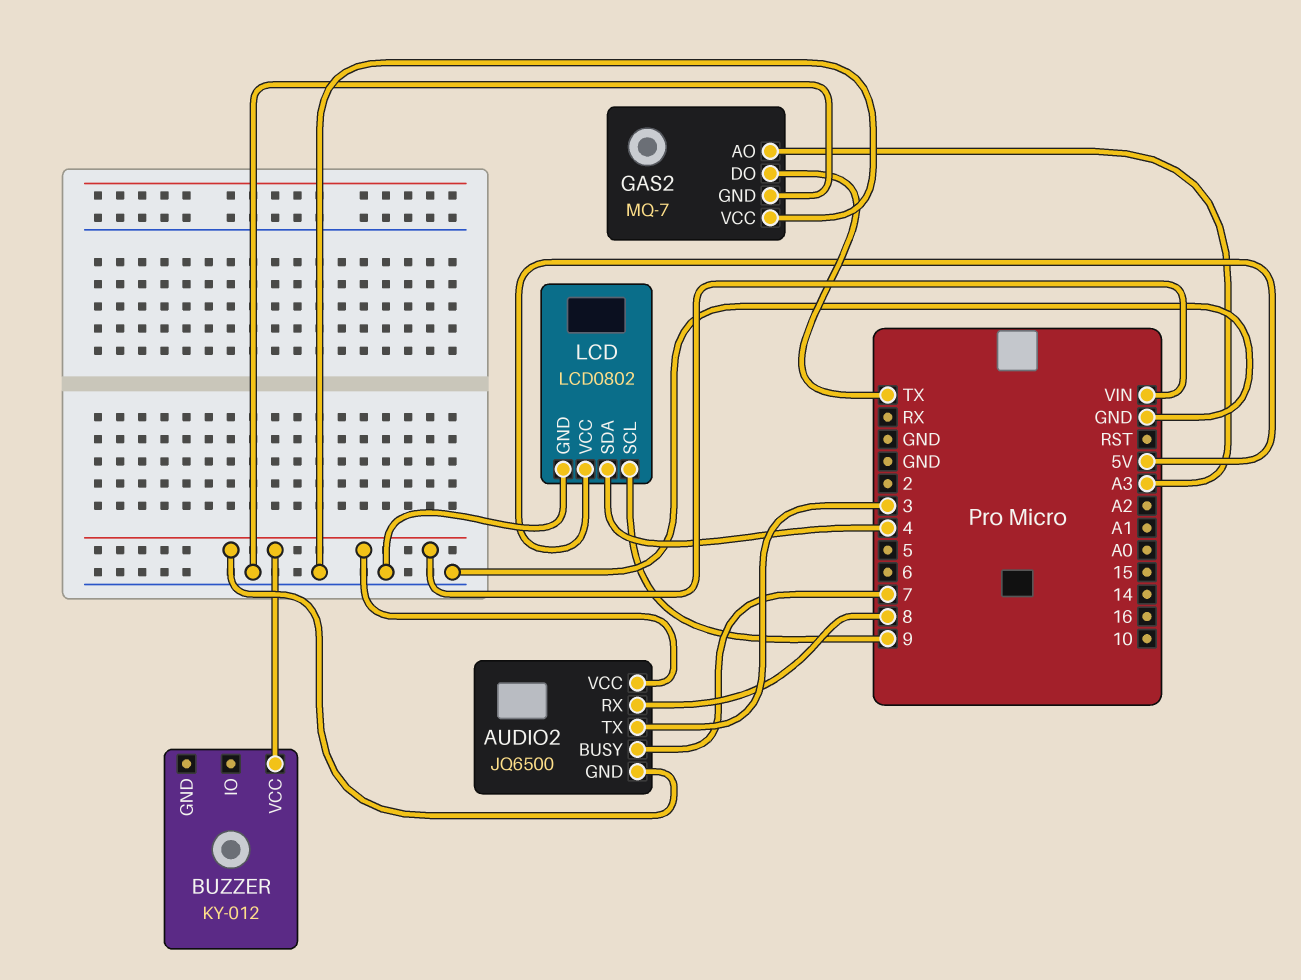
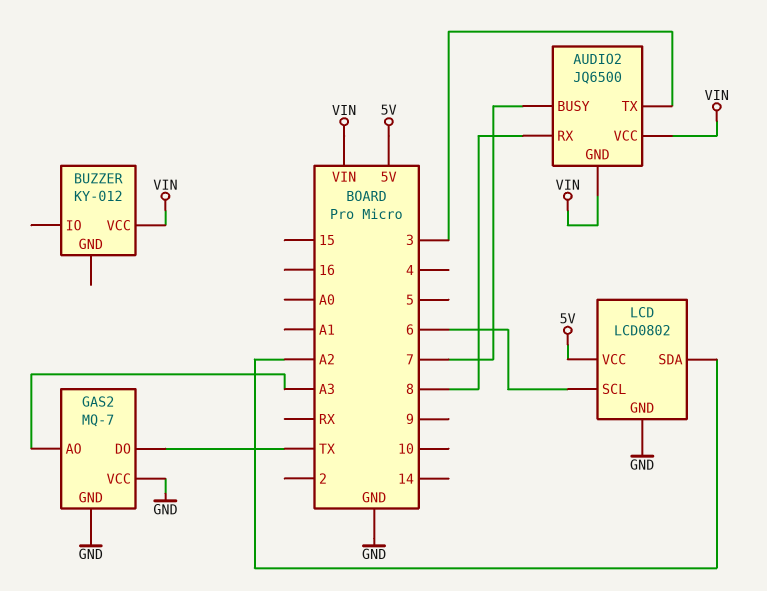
LCD pin SCL: 9 -> 6
LCD pin SDA: 4 -> A2

